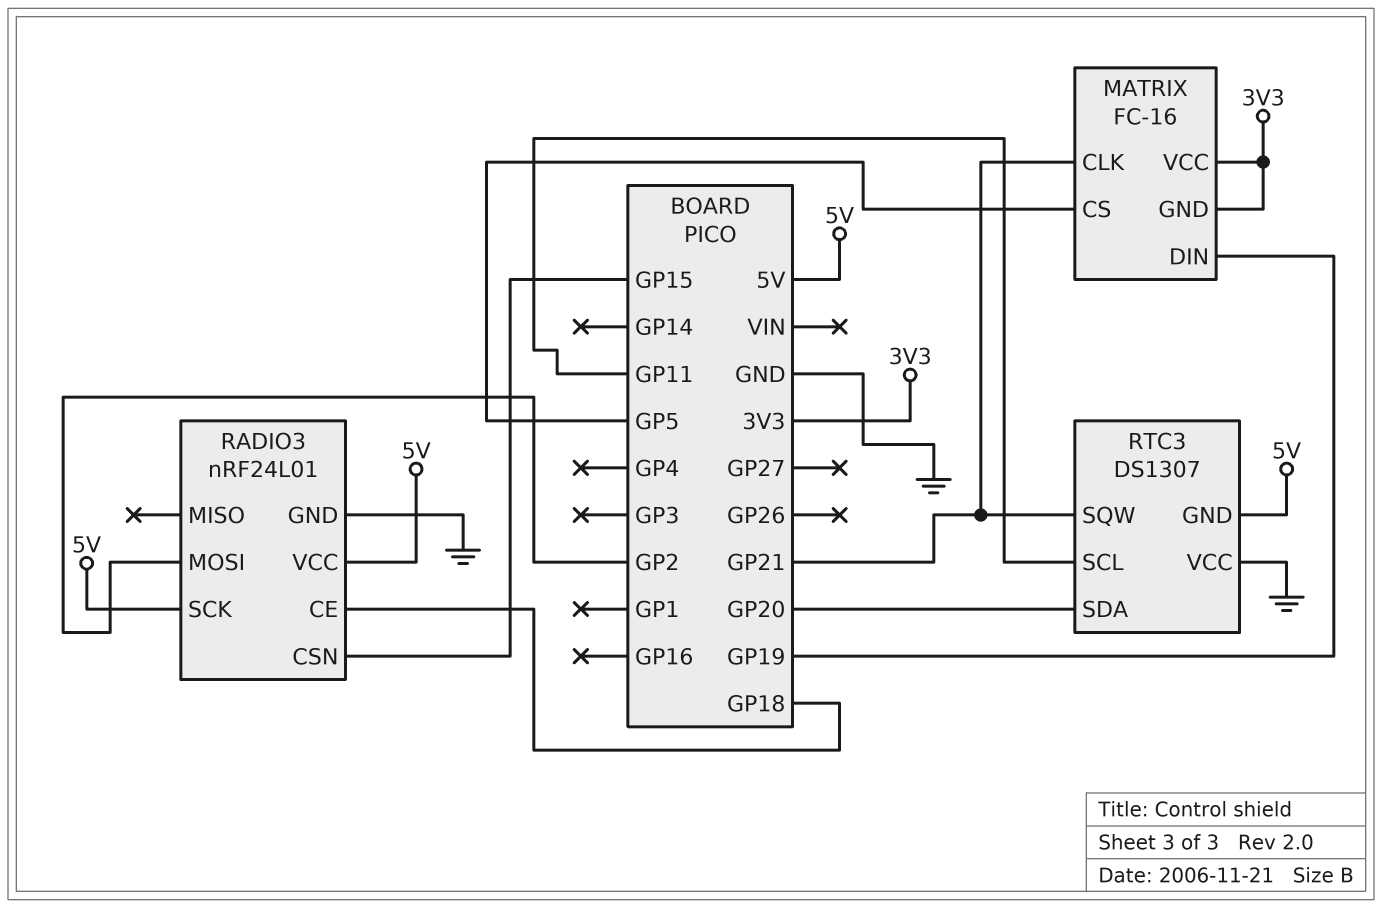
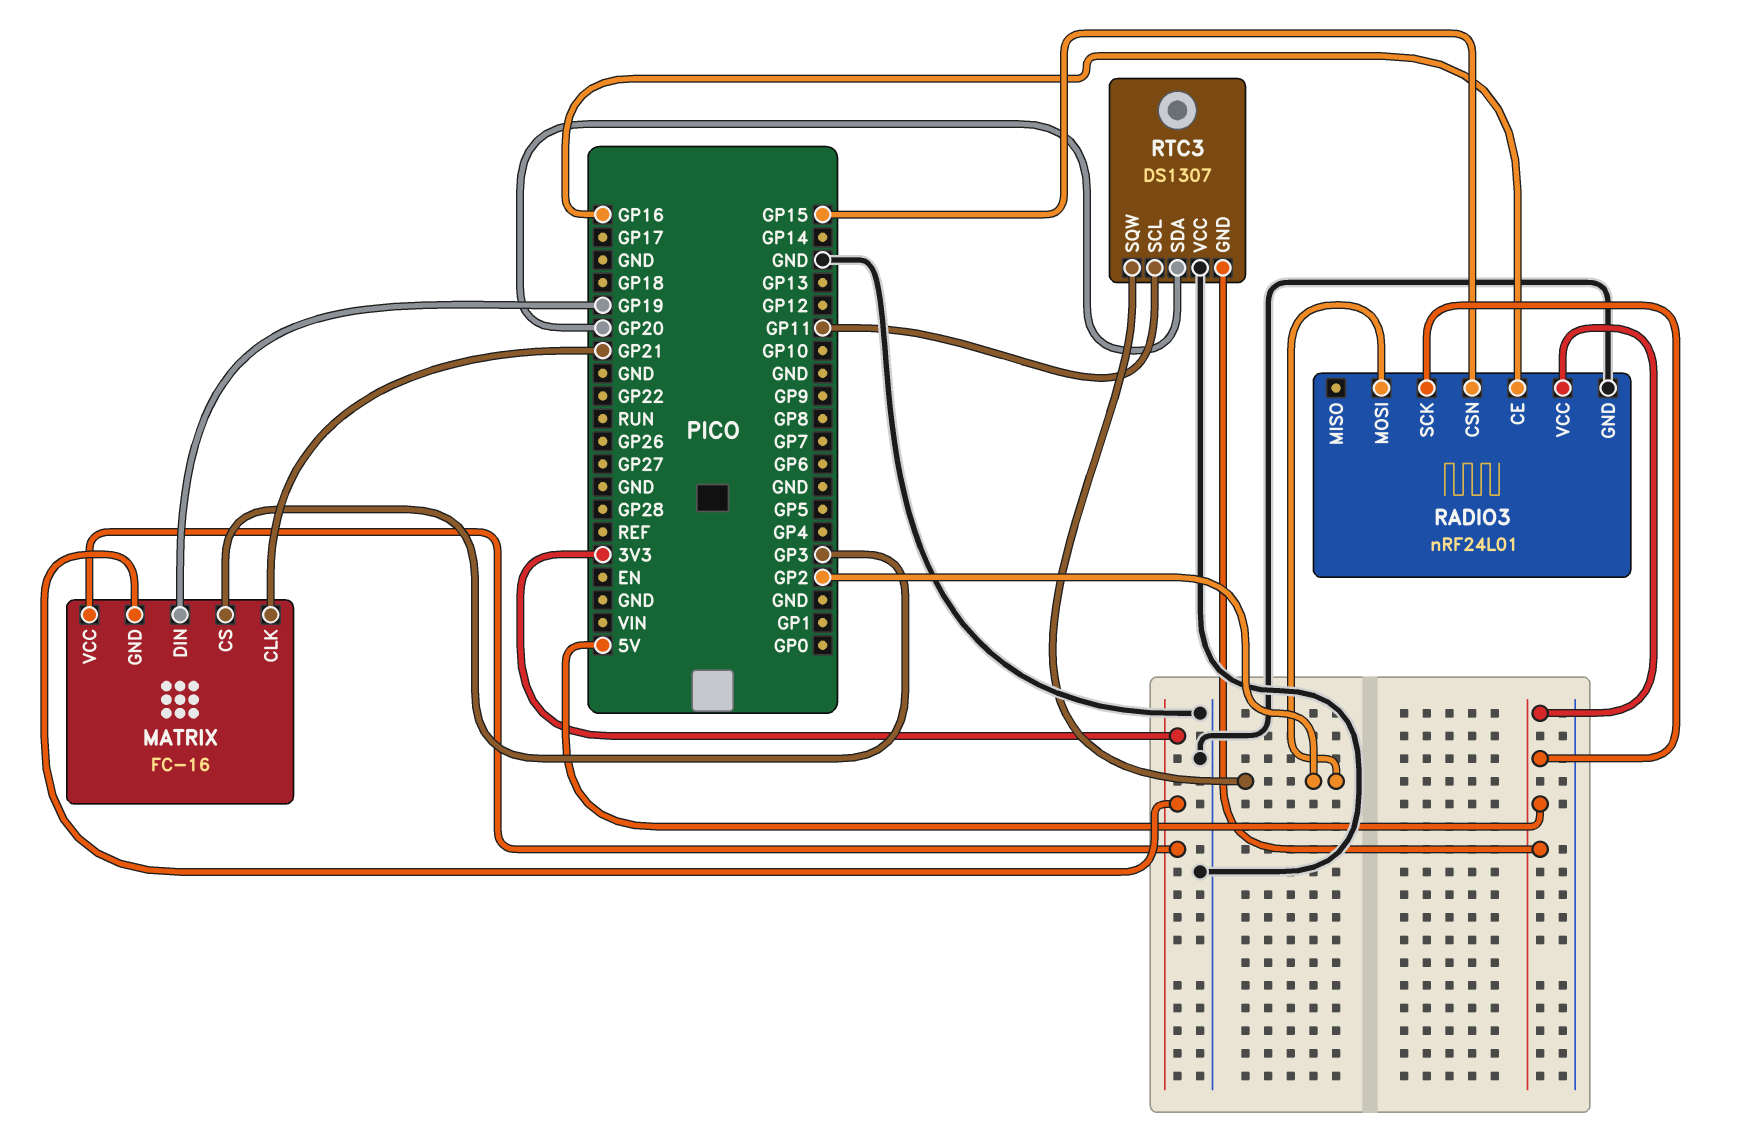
MATRIX pin CS: GP5 -> GP3
RADIO3 pin CE: GP18 -> GP16
RTC3 pin SQW: GP21 -> GP2

